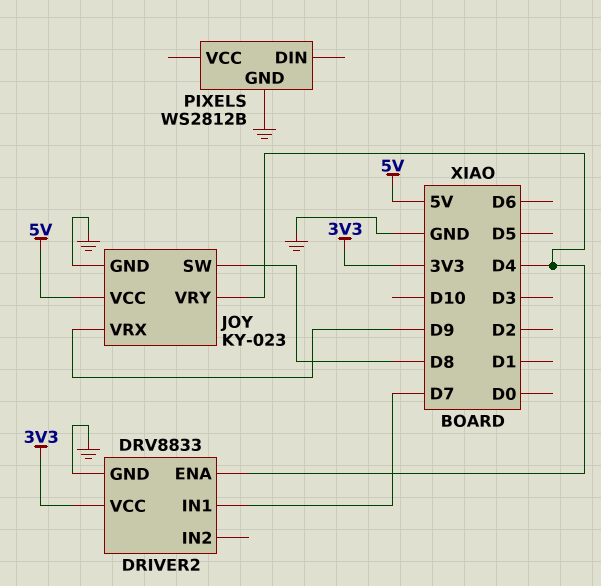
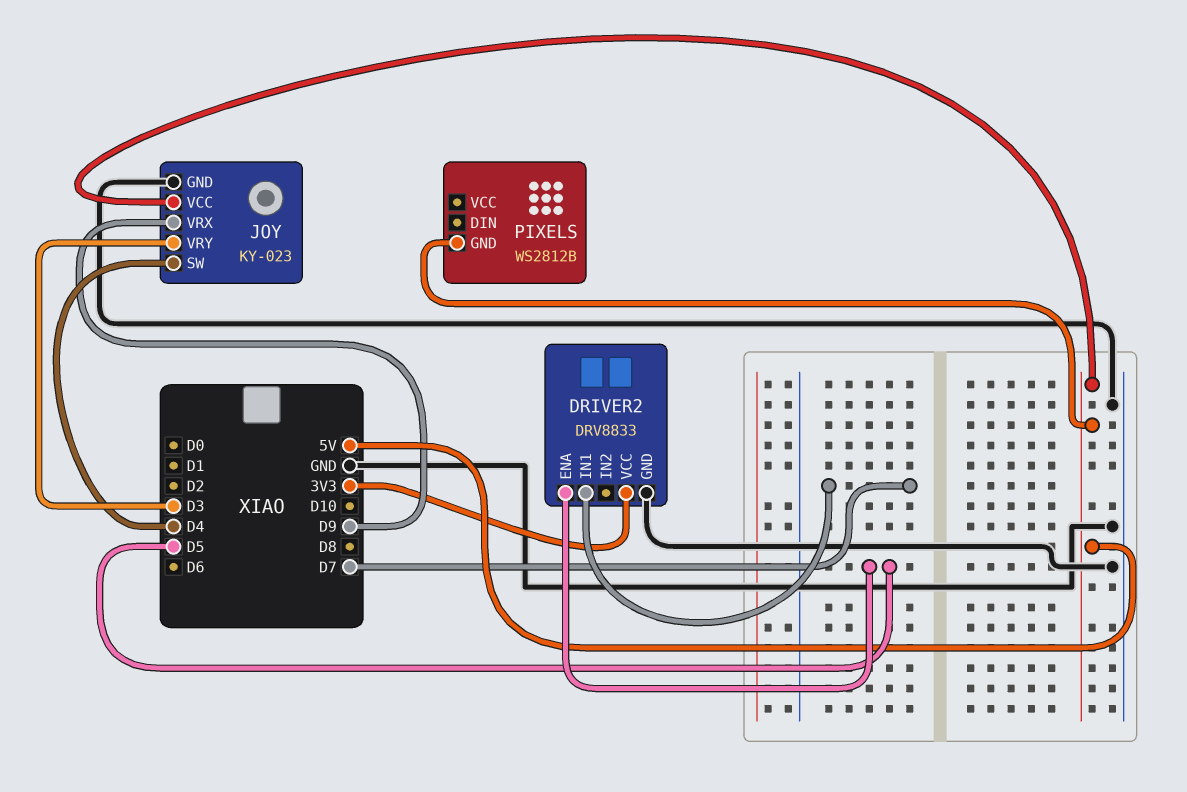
DRIVER2 pin ENA: D4 -> D5
JOY pin SW: D8 -> D4
JOY pin VRY: D4 -> D3
PIXELS pin GND: GND -> 5V

